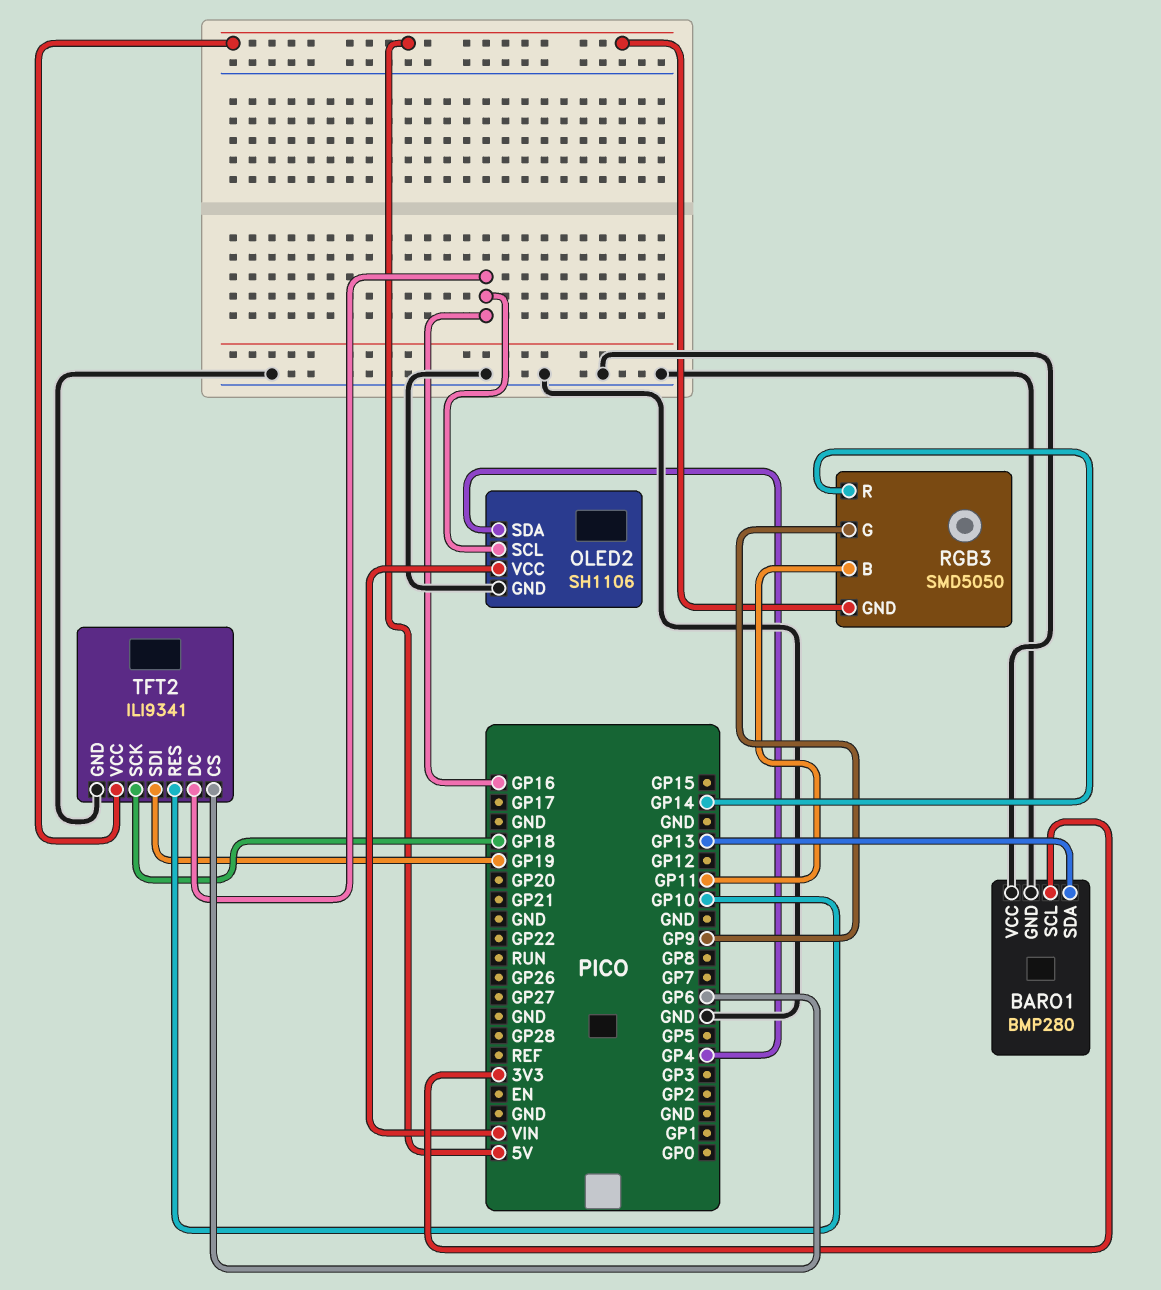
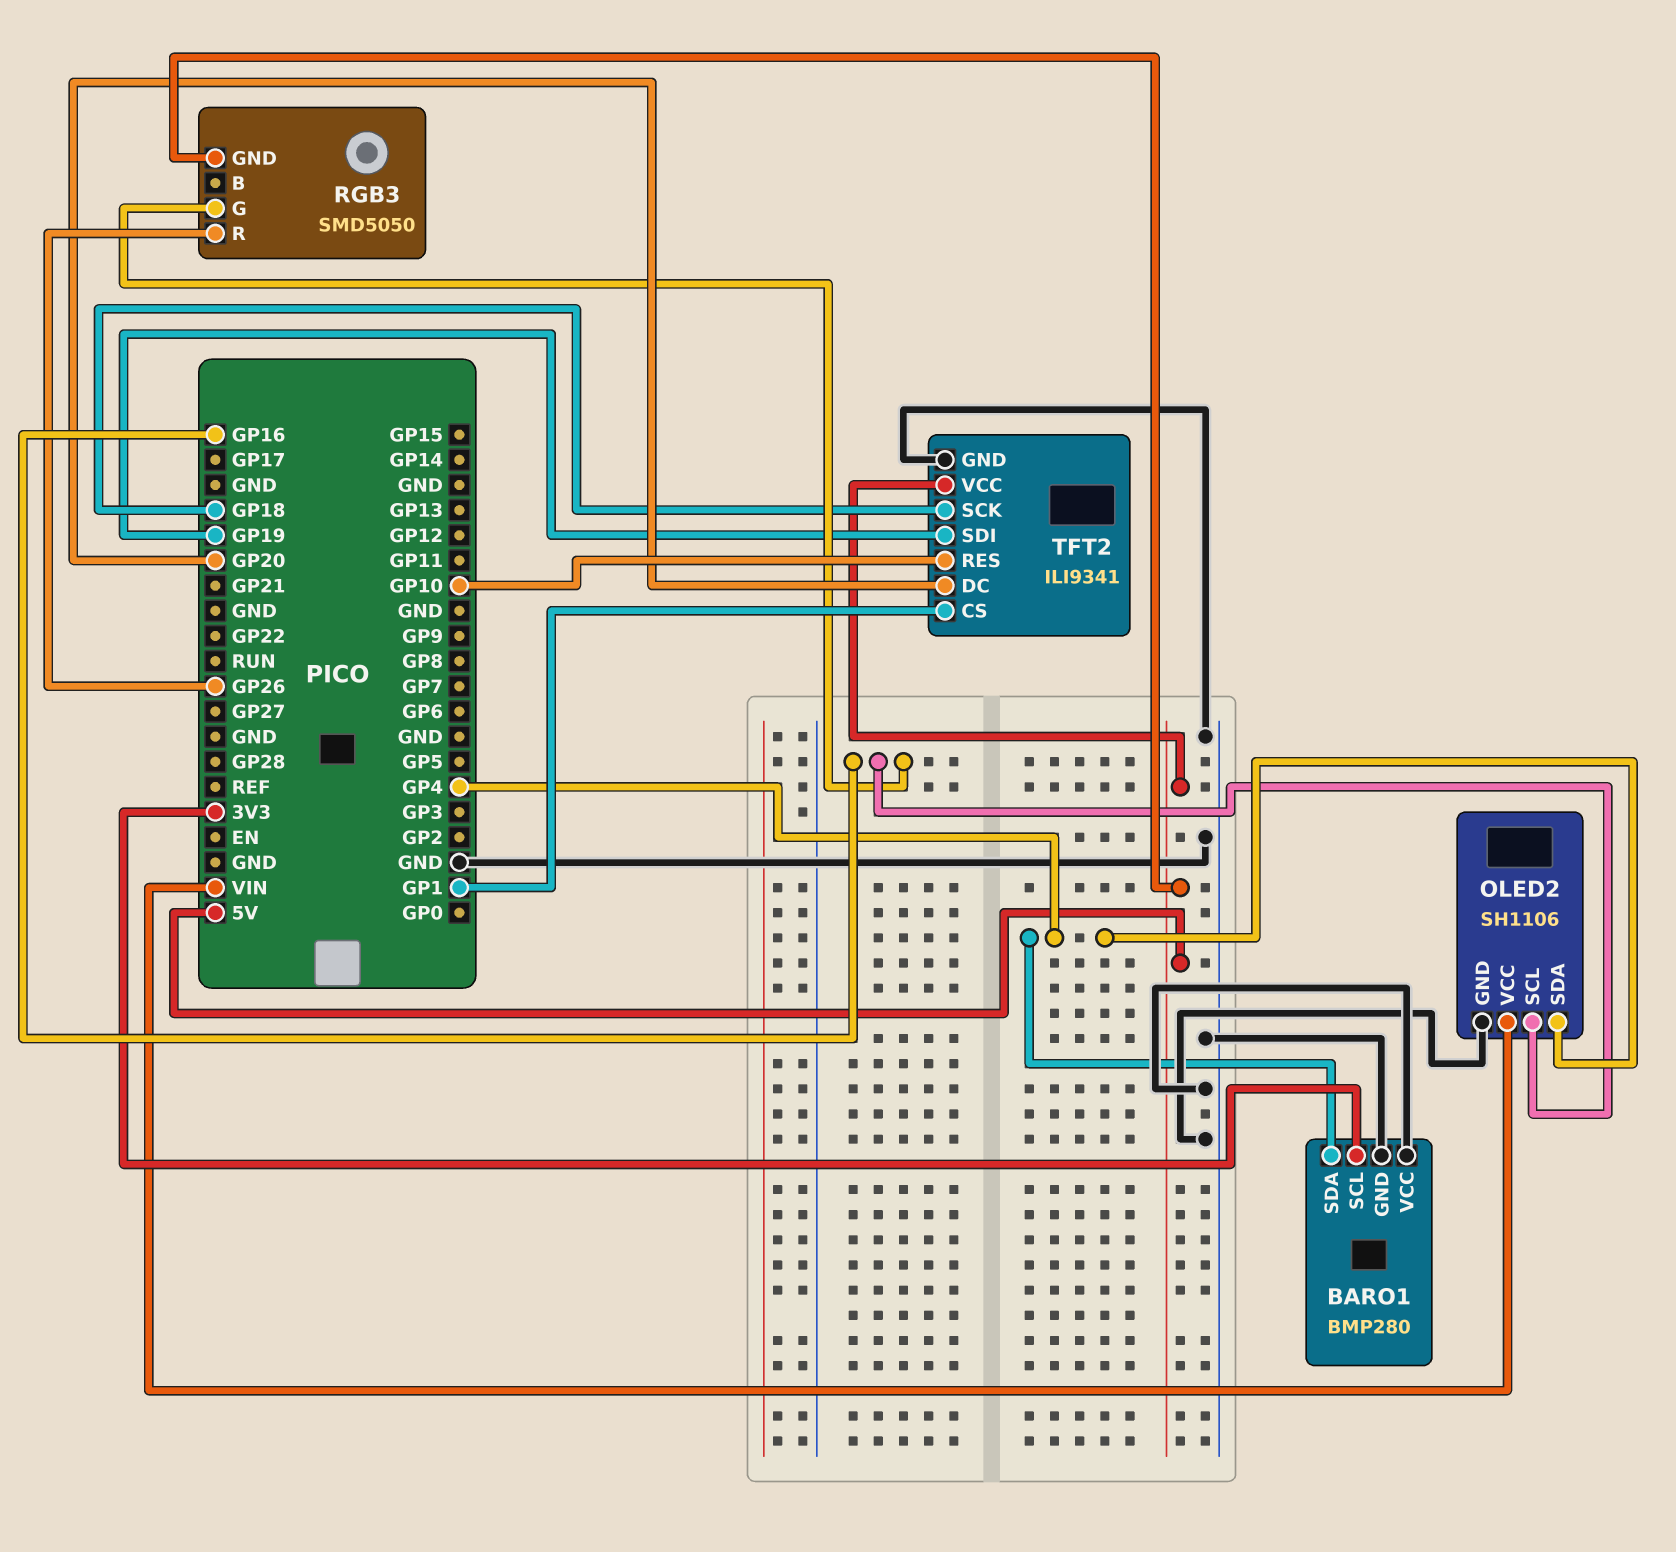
BARO1 pin SDA: GP13 -> GP4
RGB3 pin B: GP11 -> none
RGB3 pin G: GP9 -> GP16
RGB3 pin R: GP14 -> GP26
TFT2 pin CS: GP6 -> GP1
TFT2 pin DC: GP16 -> GP20

